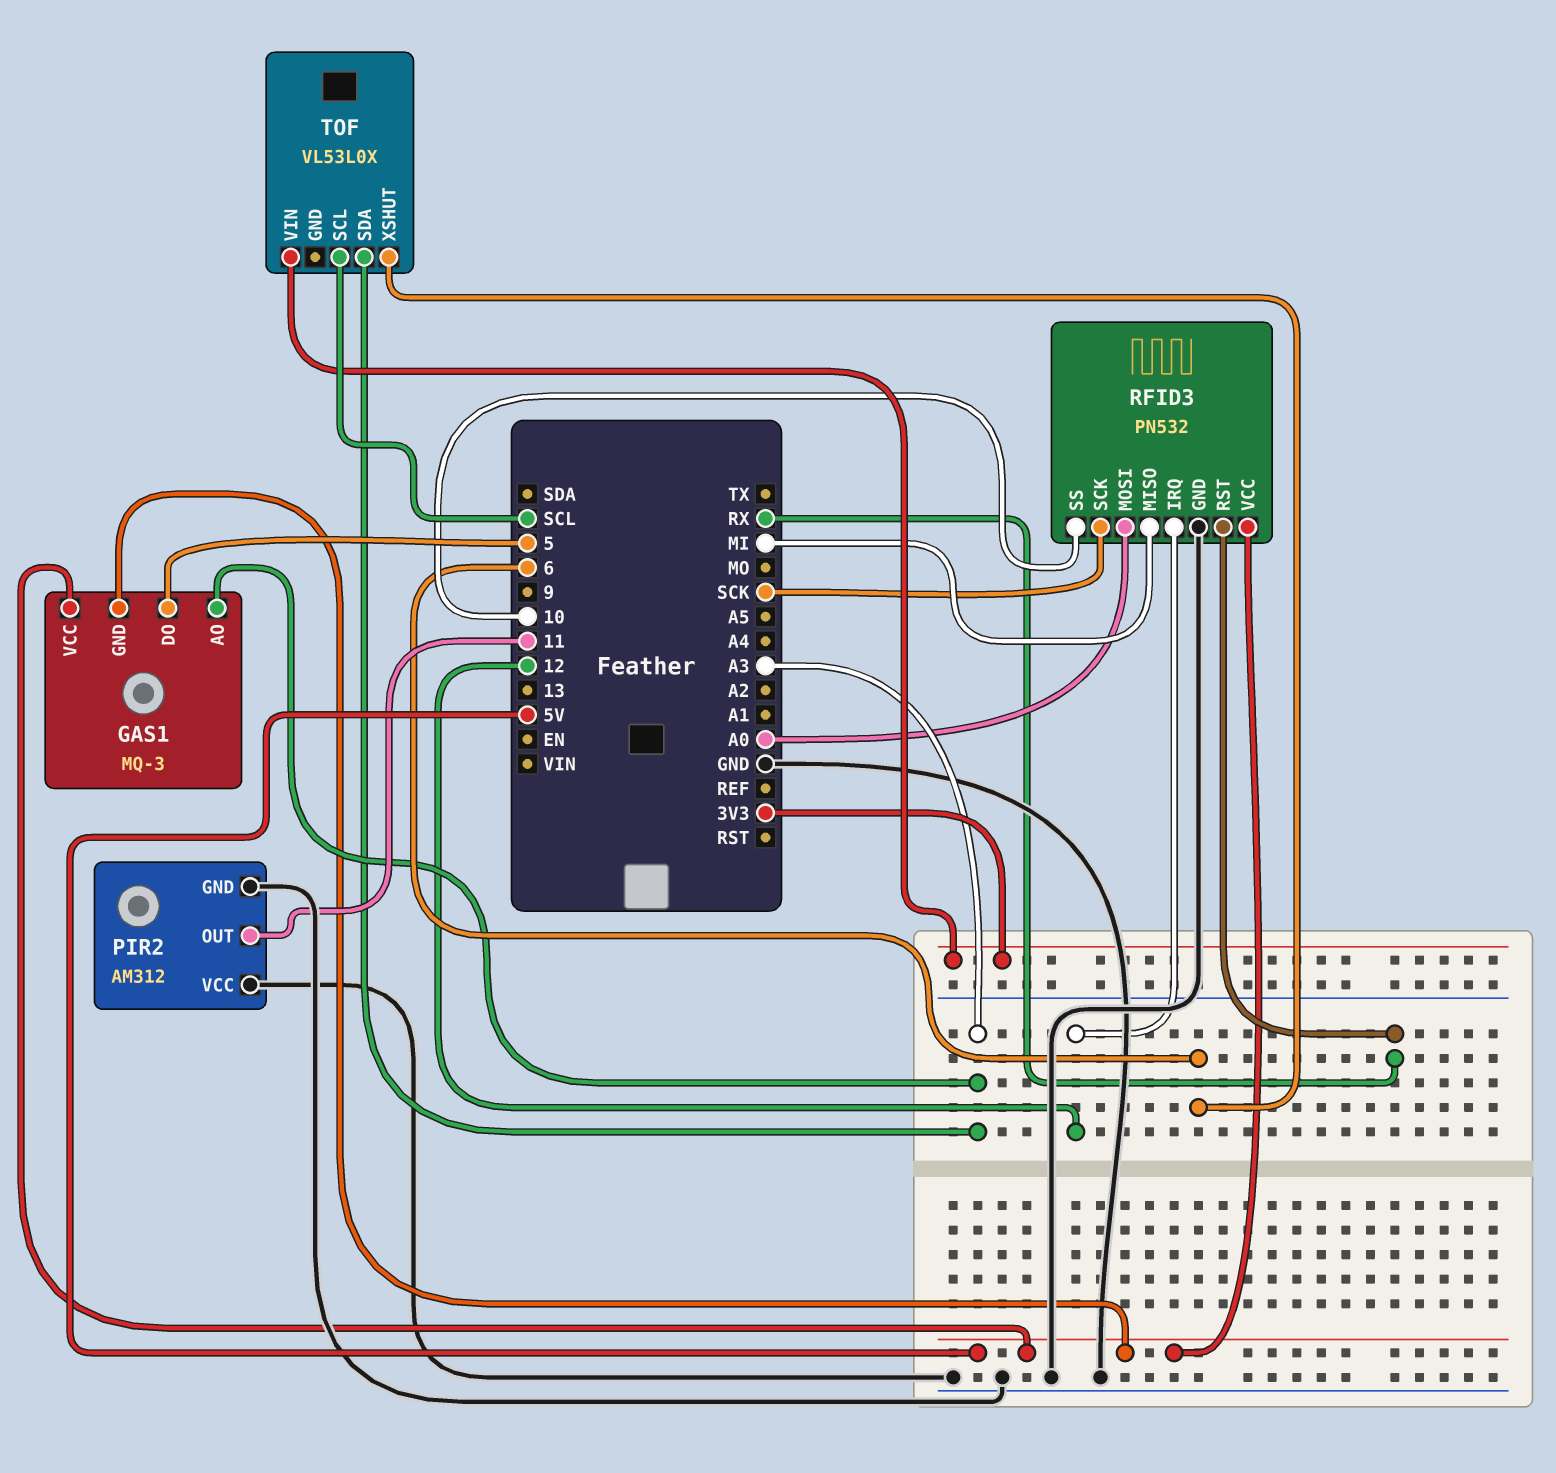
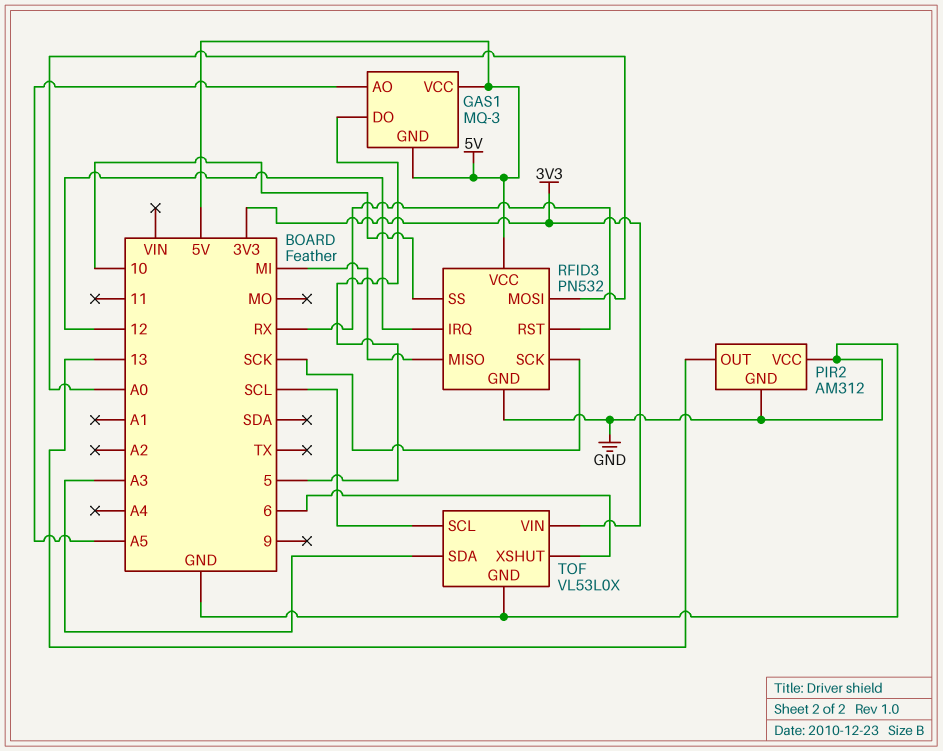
GAS1 pin AO: A3 -> A5
PIR2 pin OUT: 11 -> 13
TOF pin GND: none -> GND

